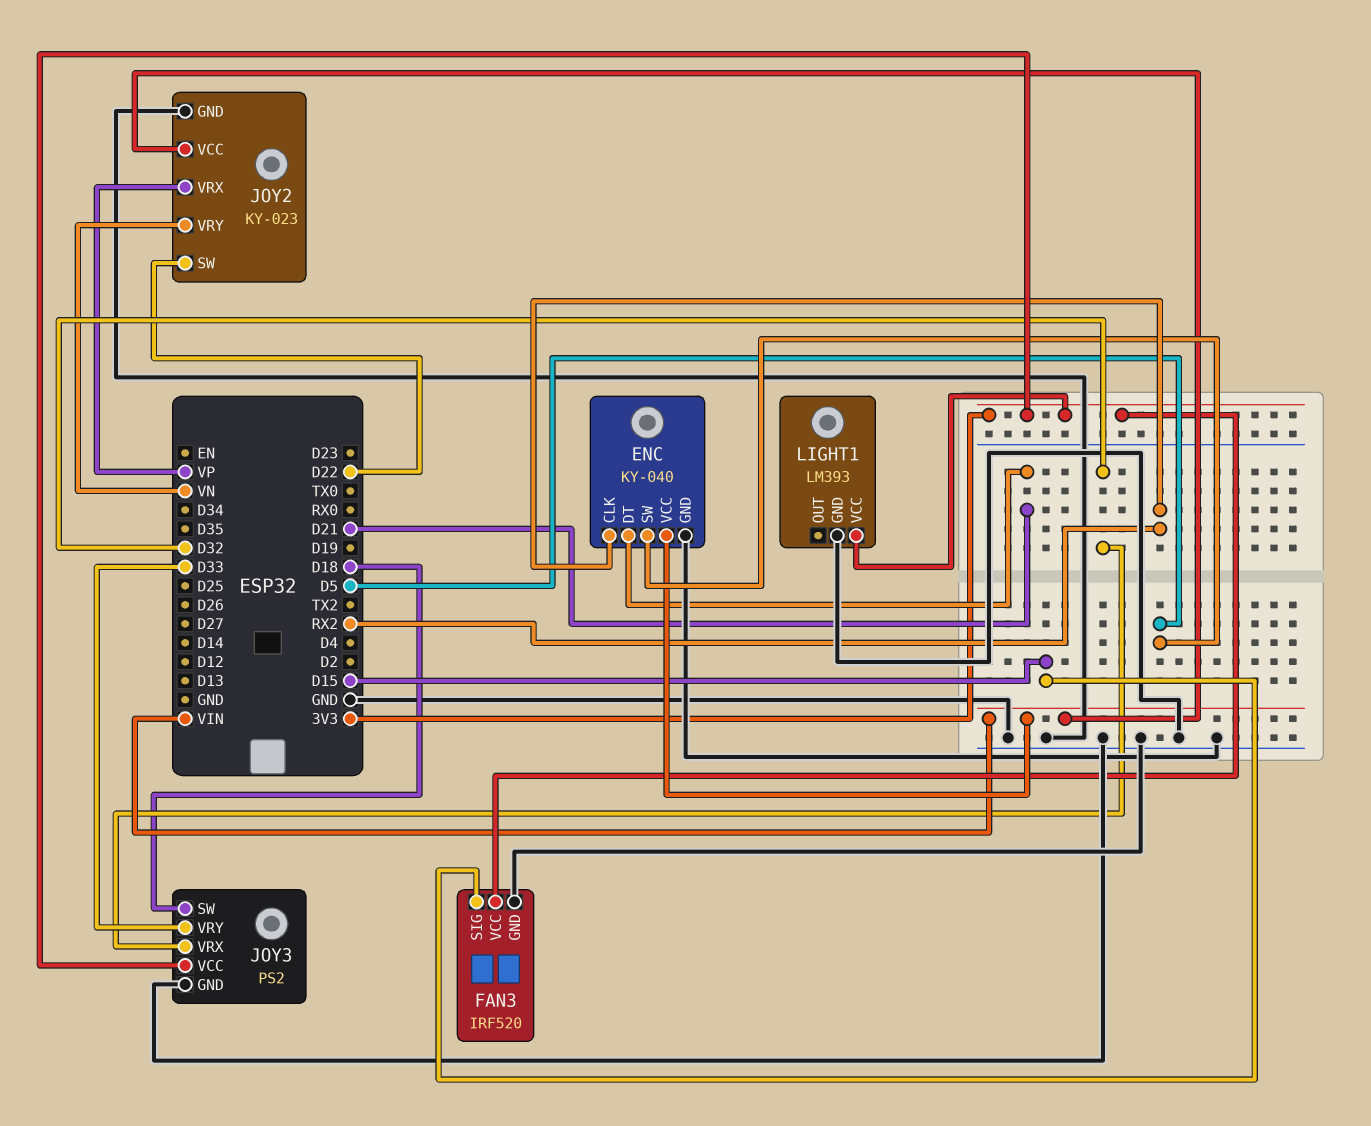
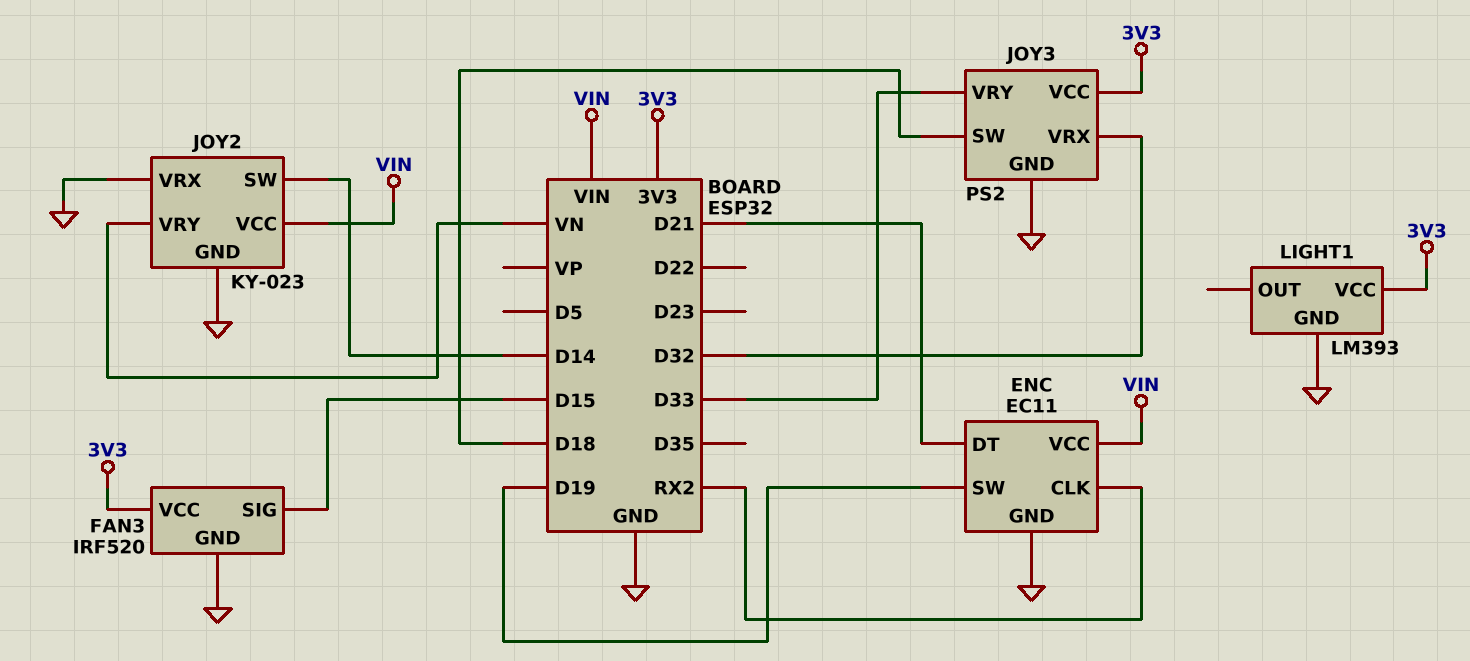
ENC: KY-040 -> EC11
ENC pin SW: D5 -> D19
JOY2 pin SW: D22 -> D14
JOY2 pin VRX: VP -> GND

